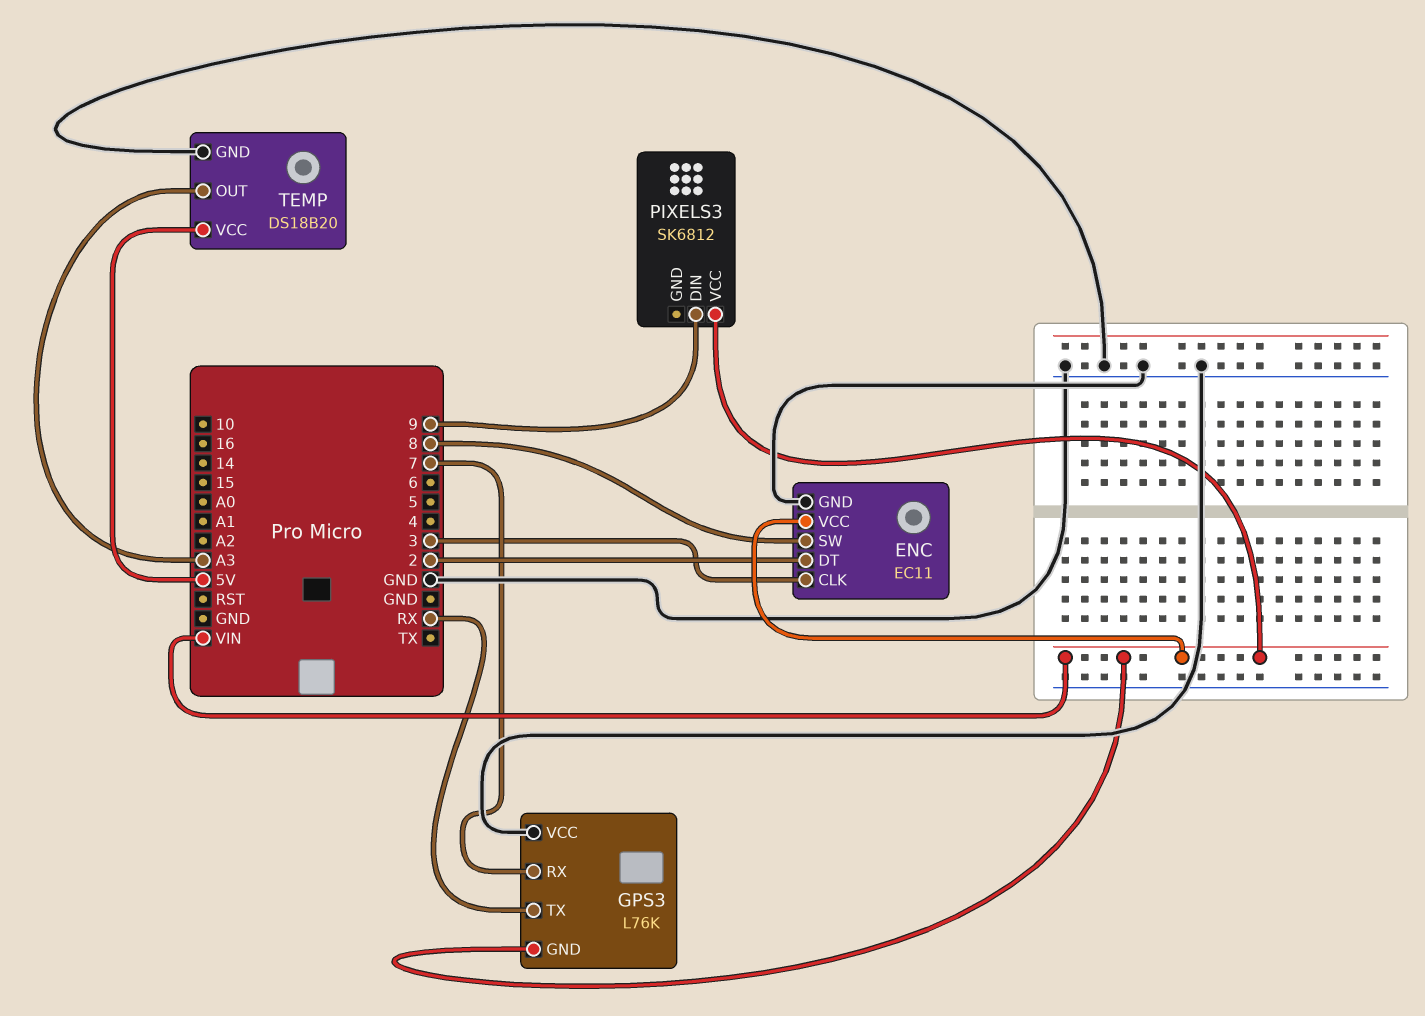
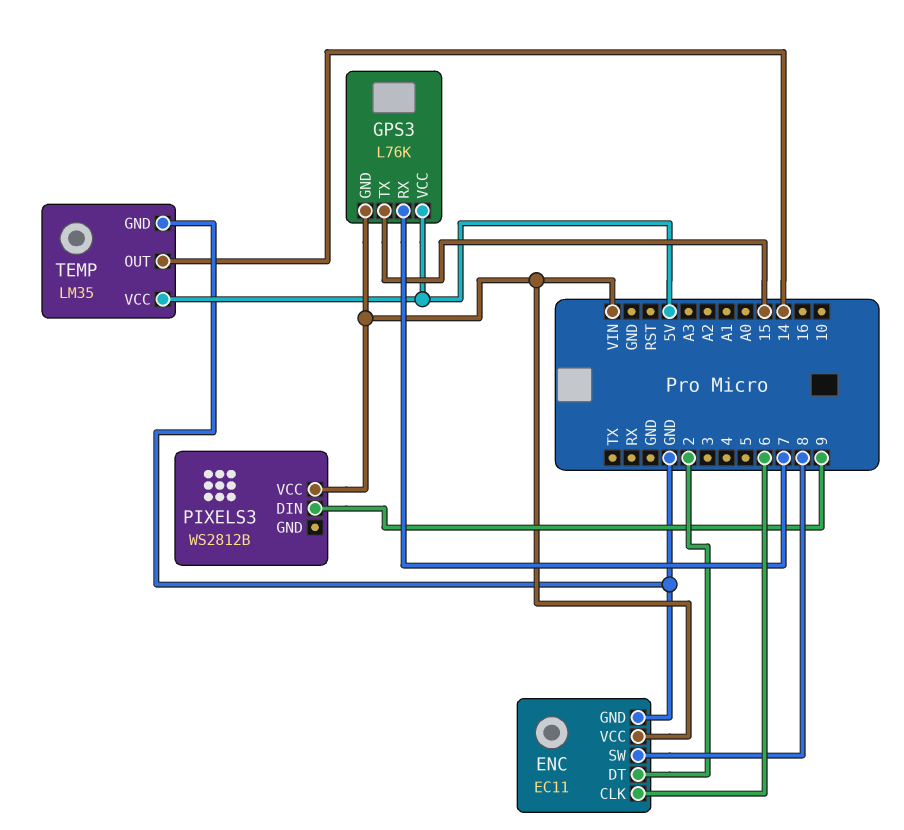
ENC pin CLK: 3 -> 6
GPS3 pin TX: RX -> 15
GPS3 pin VCC: GND -> 5V
PIXELS3: SK6812 -> WS2812B
TEMP: DS18B20 -> LM35
TEMP pin OUT: A3 -> 14

